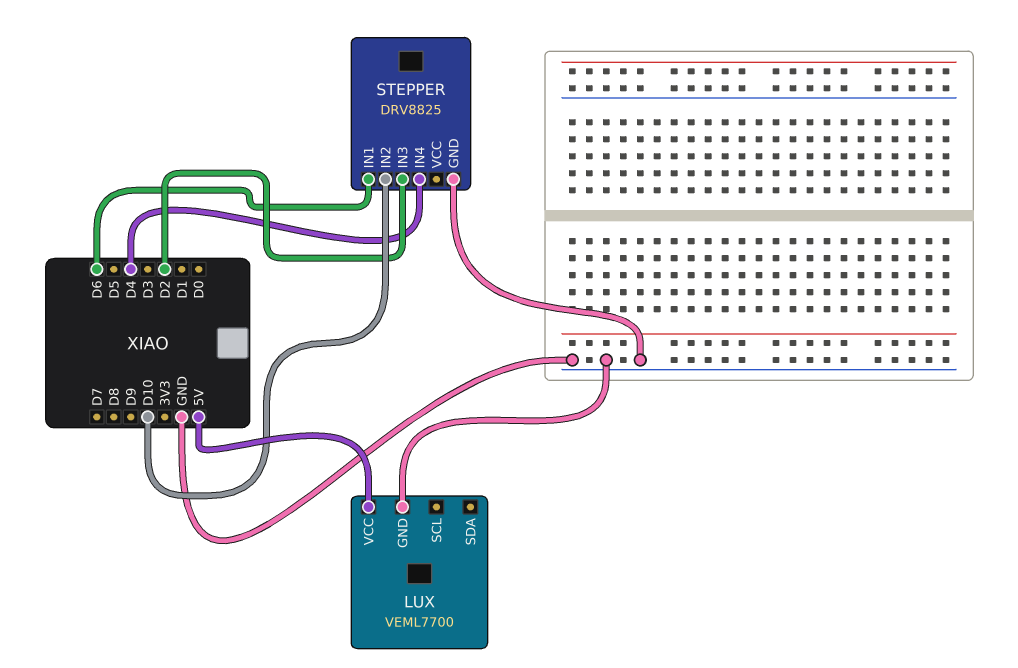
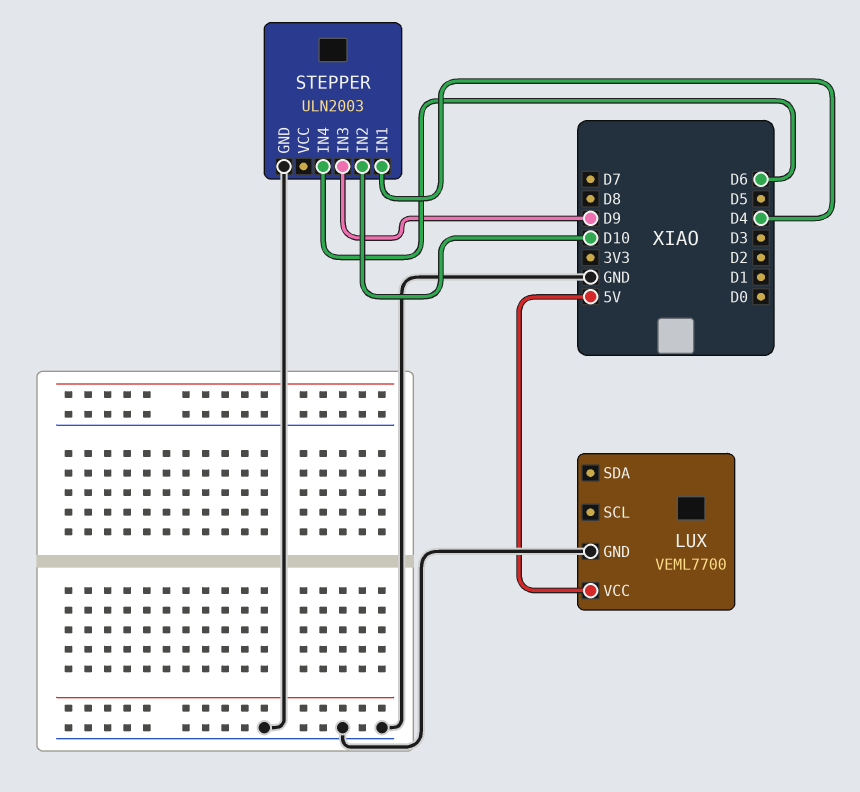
STEPPER: DRV8825 -> ULN2003
STEPPER pin IN1: D6 -> D4
STEPPER pin IN3: D2 -> D9
STEPPER pin IN4: D4 -> D6

